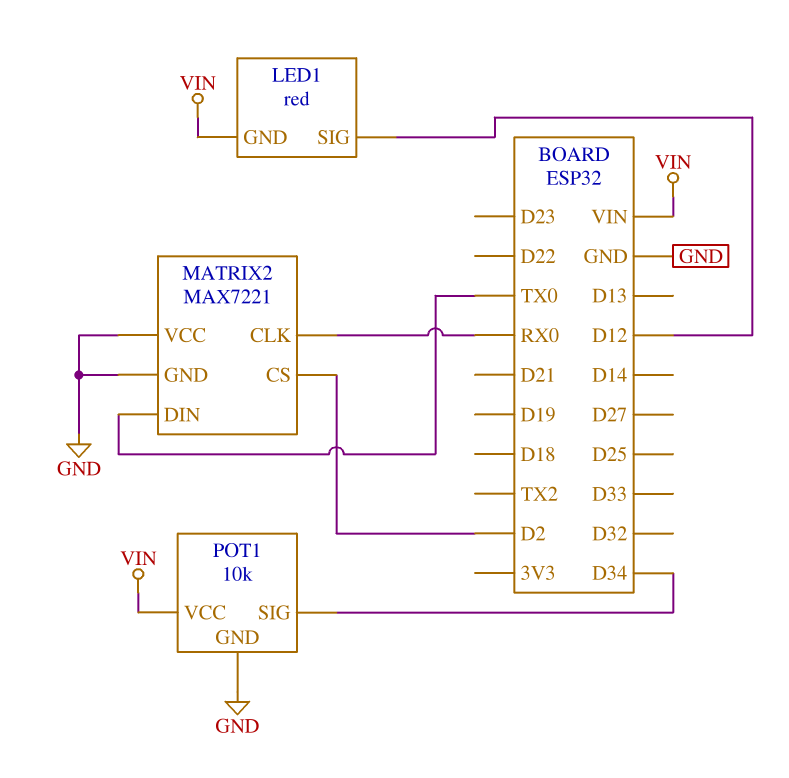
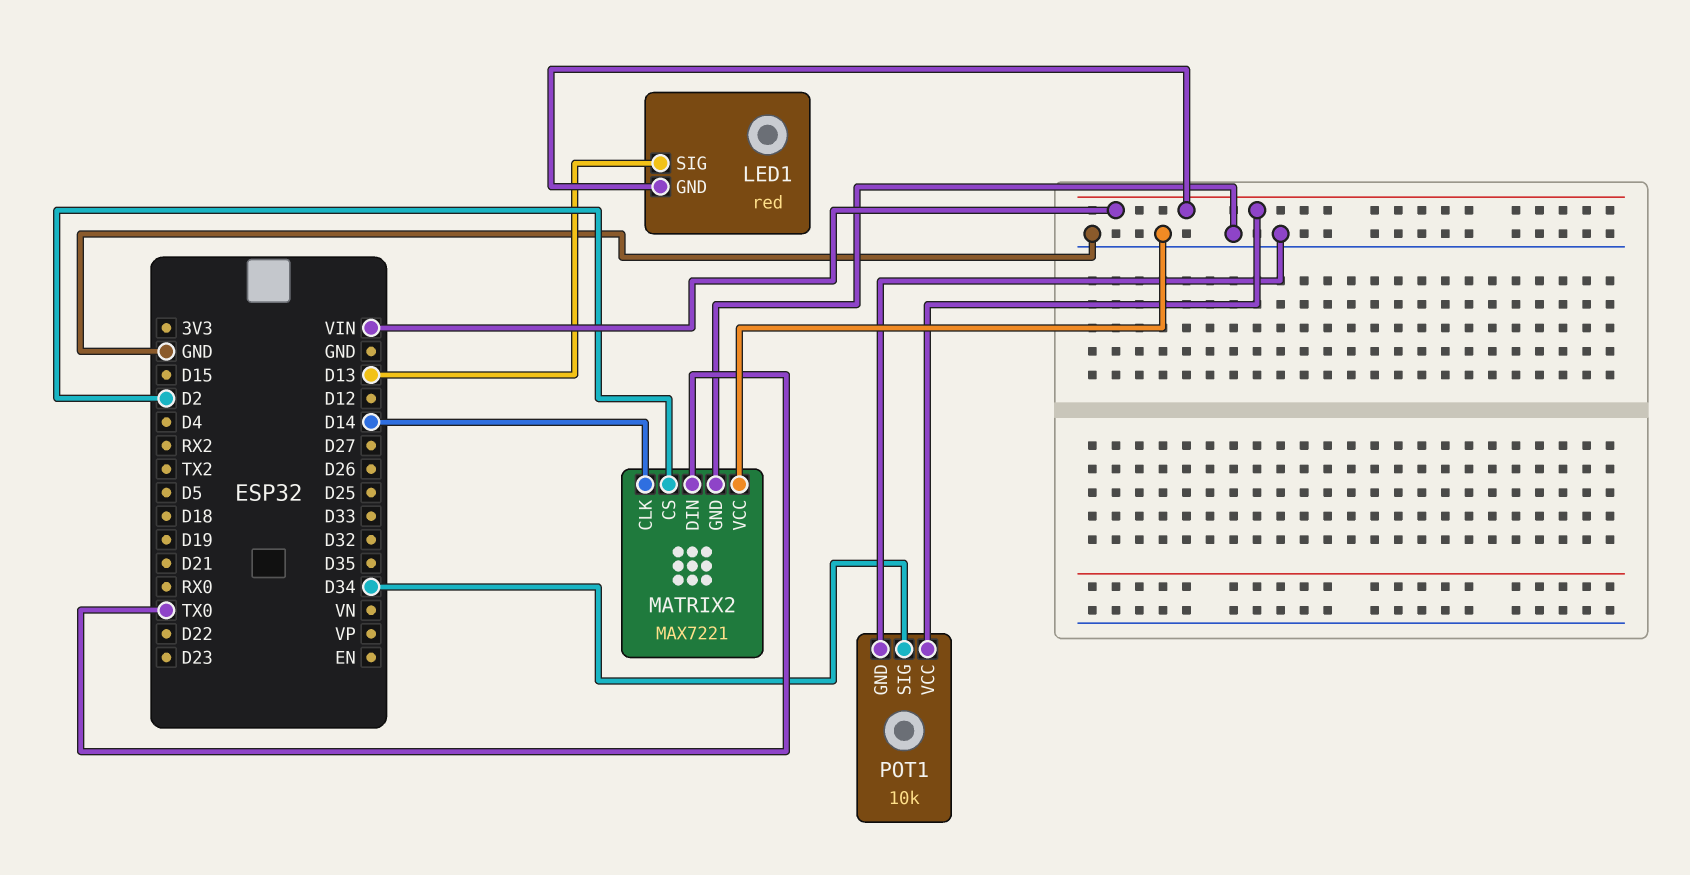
LED1 pin SIG: D12 -> D13
MATRIX2 pin CLK: RX0 -> D14

